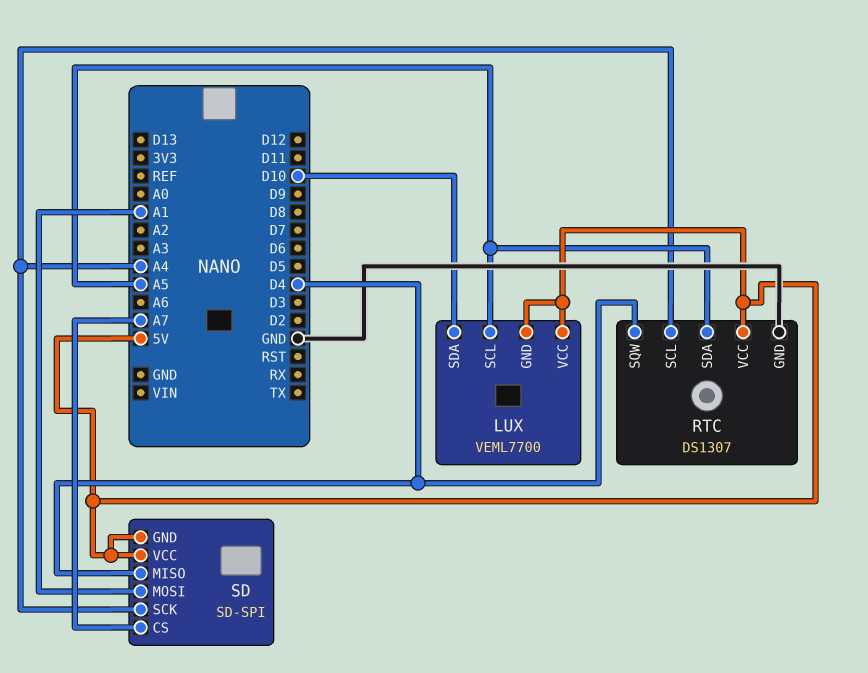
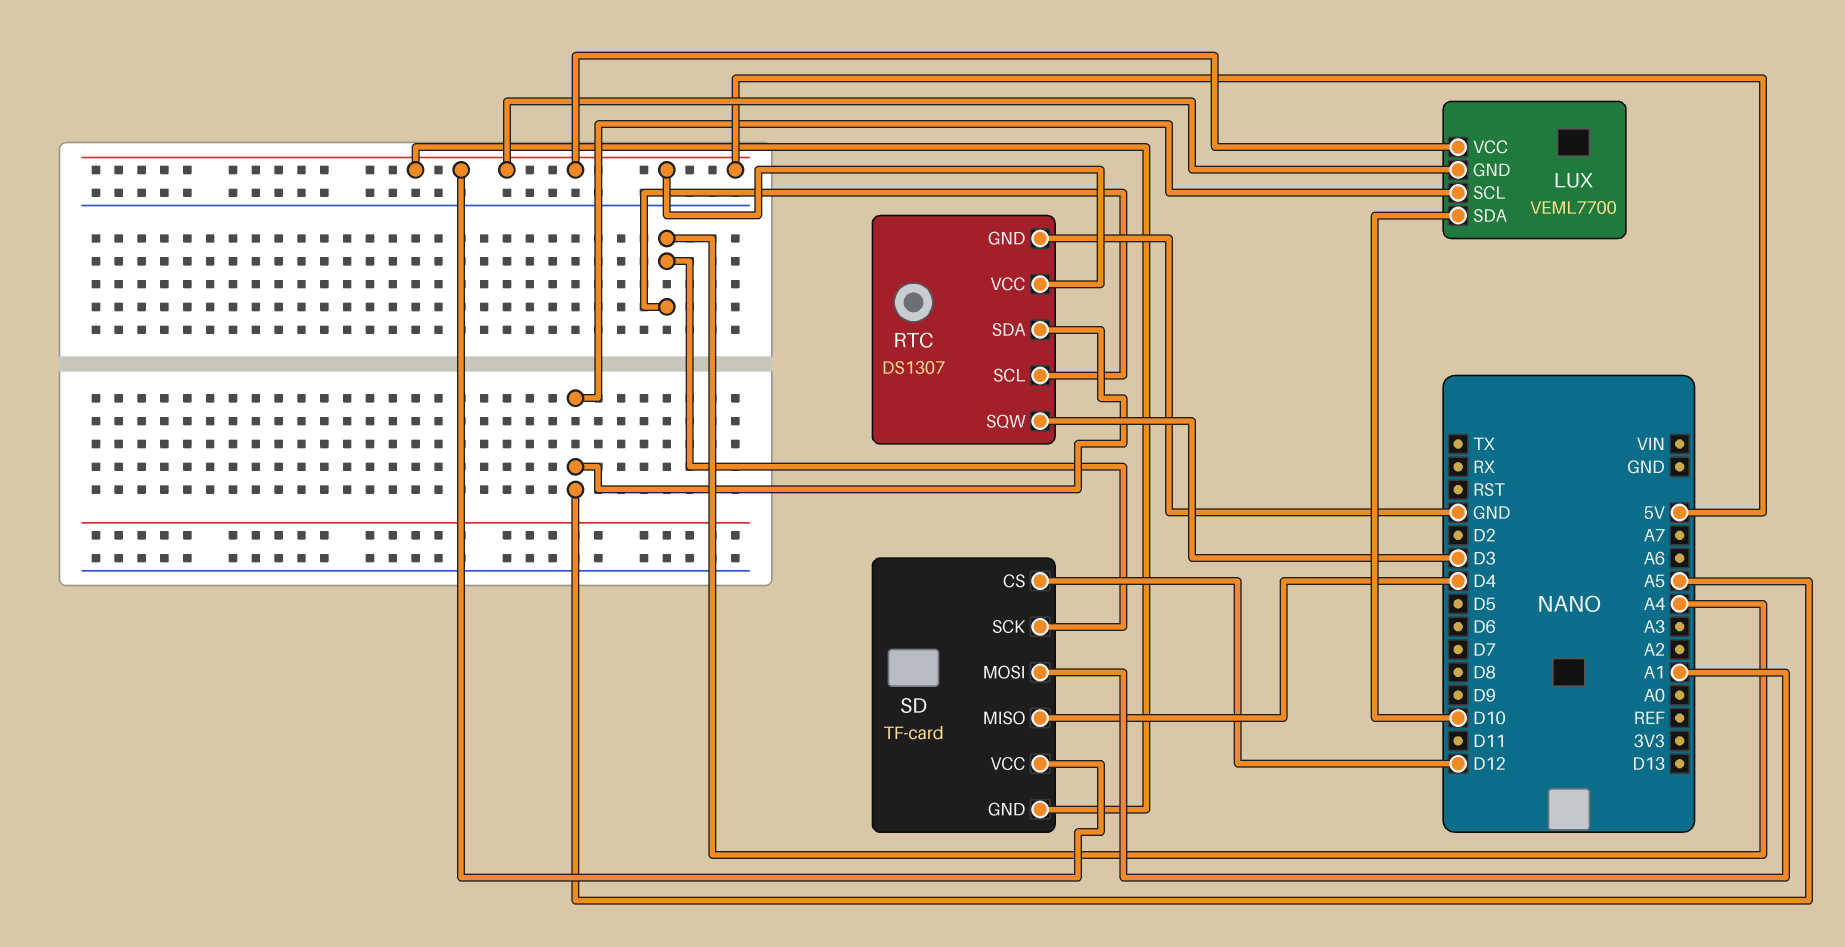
RTC pin SQW: D4 -> D3
SD: SD-SPI -> TF-card
SD pin CS: A7 -> D12

